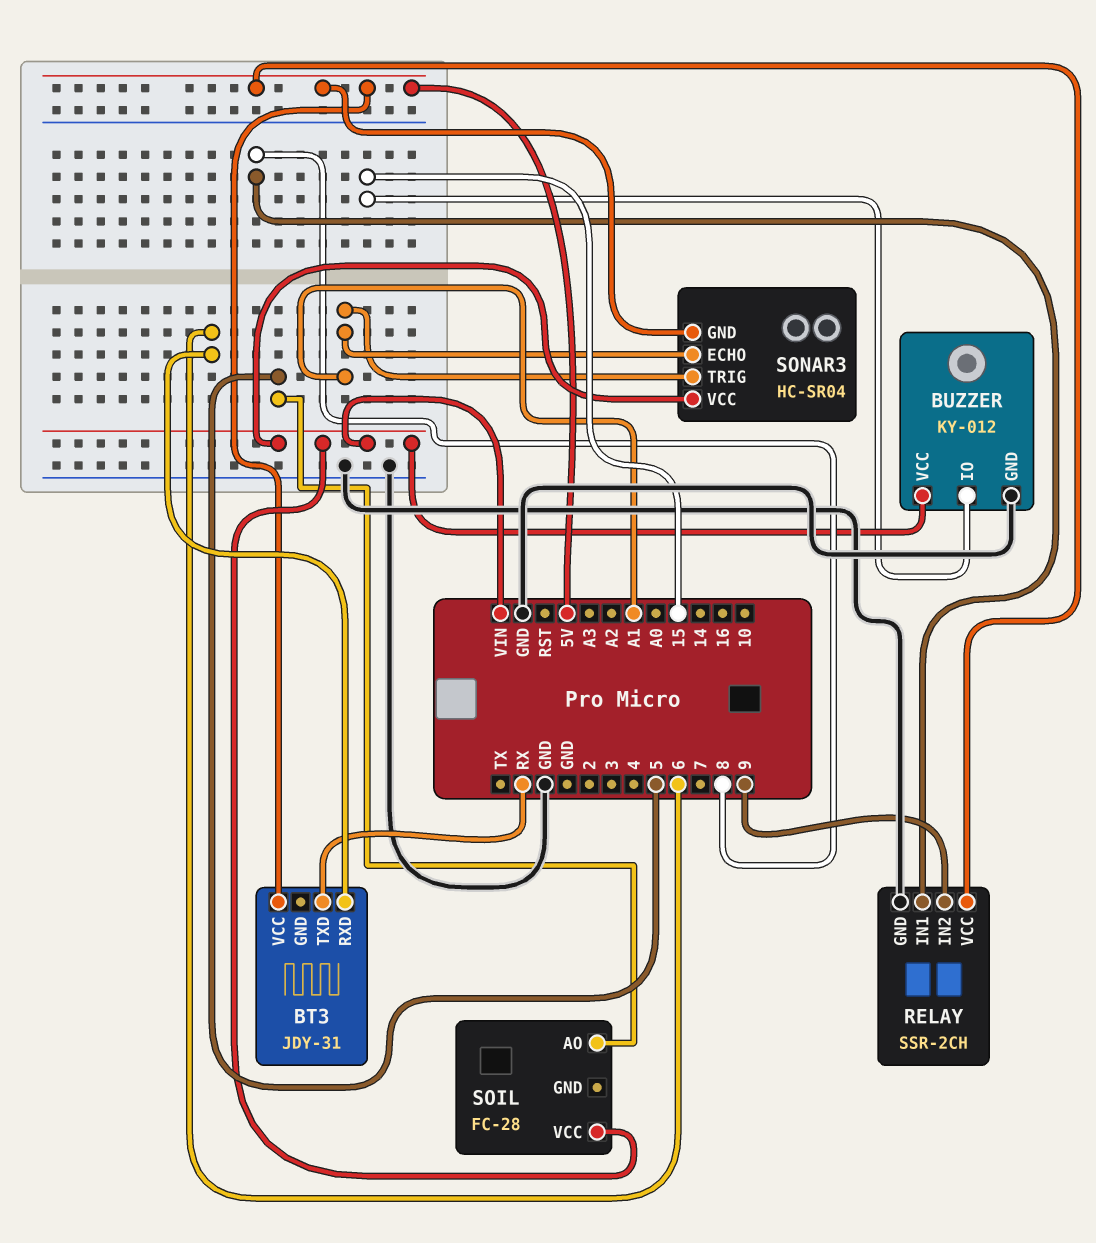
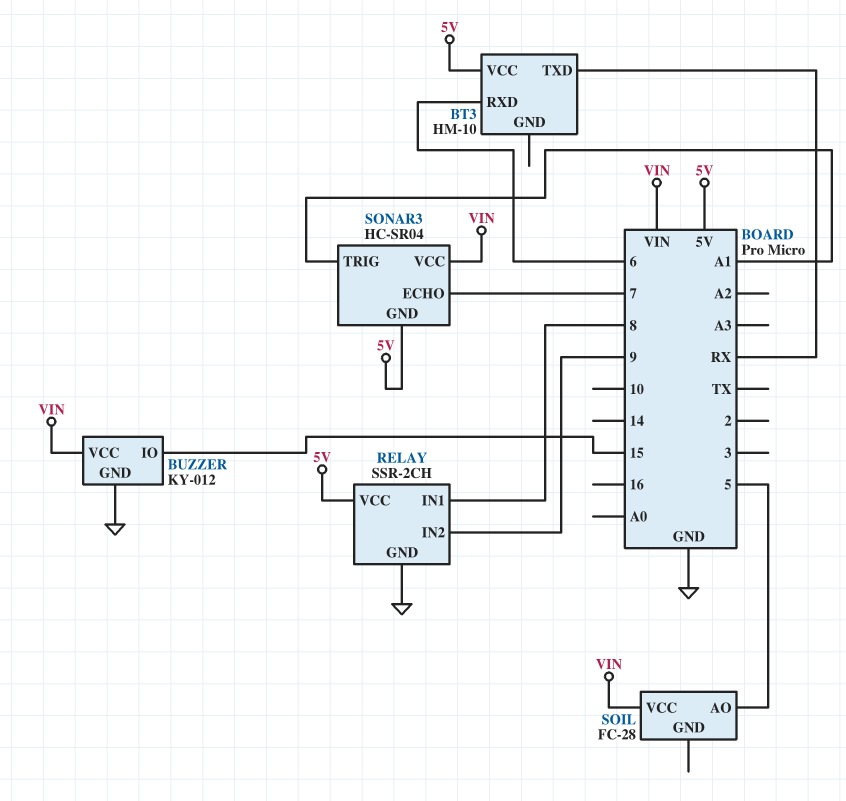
BT3: JDY-31 -> HM-10
SONAR3 pin ECHO: A1 -> 7

